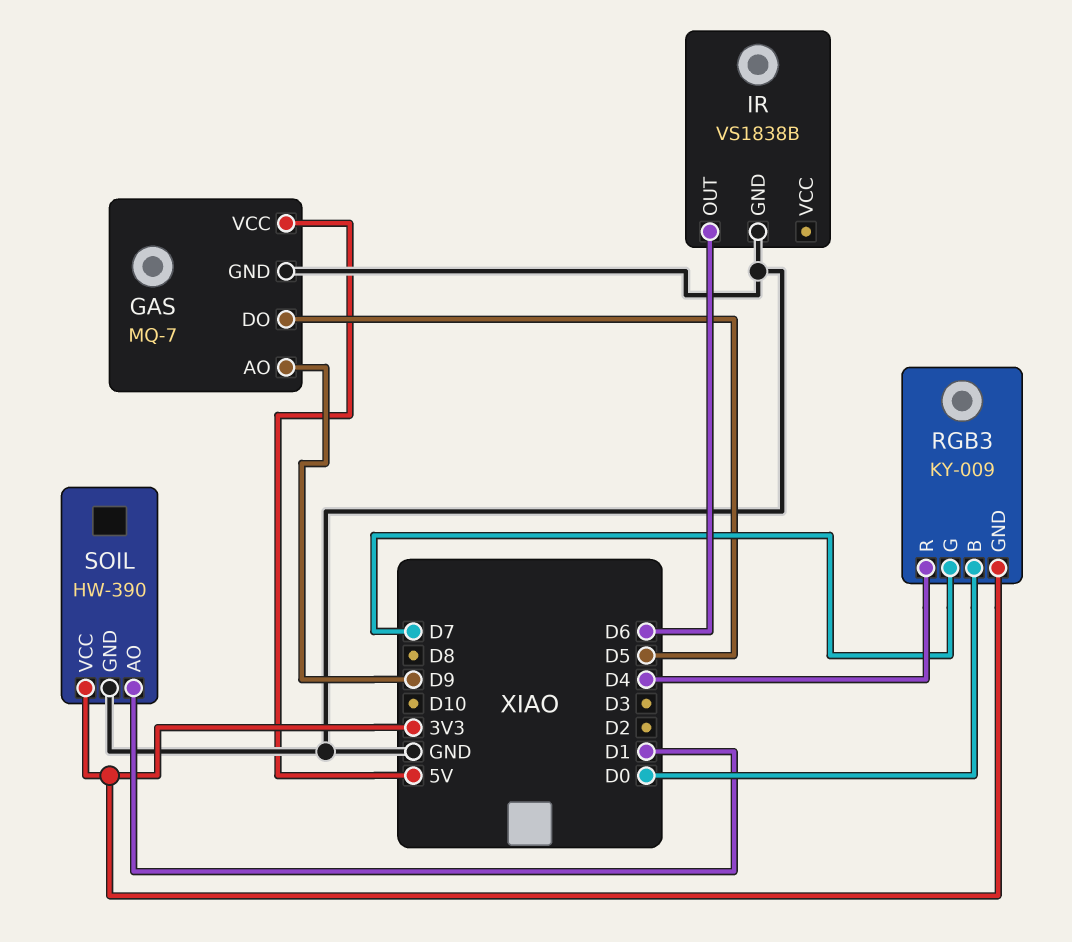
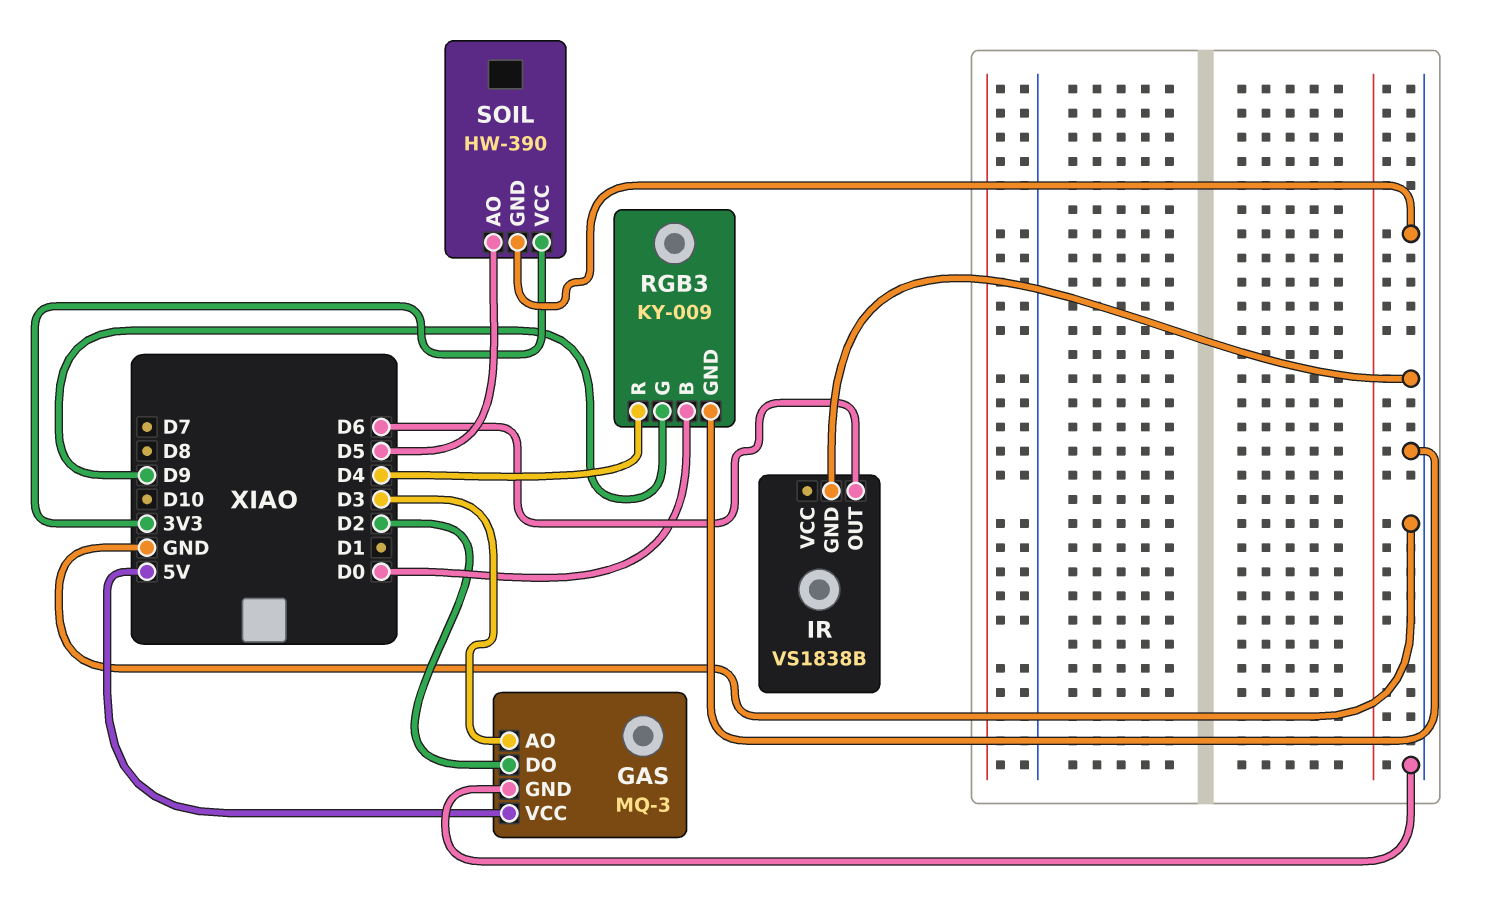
GAS: MQ-7 -> MQ-3
GAS pin AO: D9 -> D3
GAS pin DO: D5 -> D2
RGB3 pin G: D7 -> D9
RGB3 pin GND: 3V3 -> GND
SOIL pin AO: D1 -> D5

